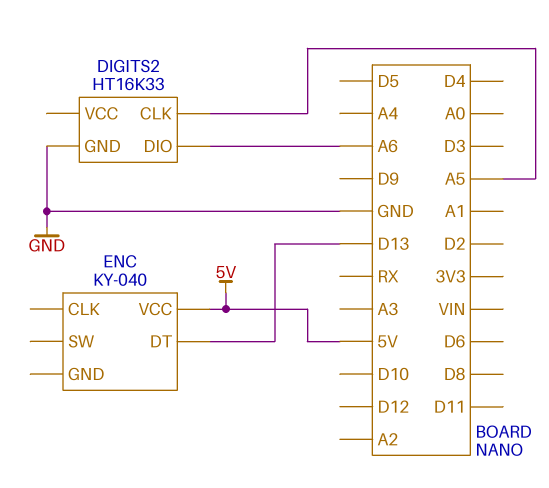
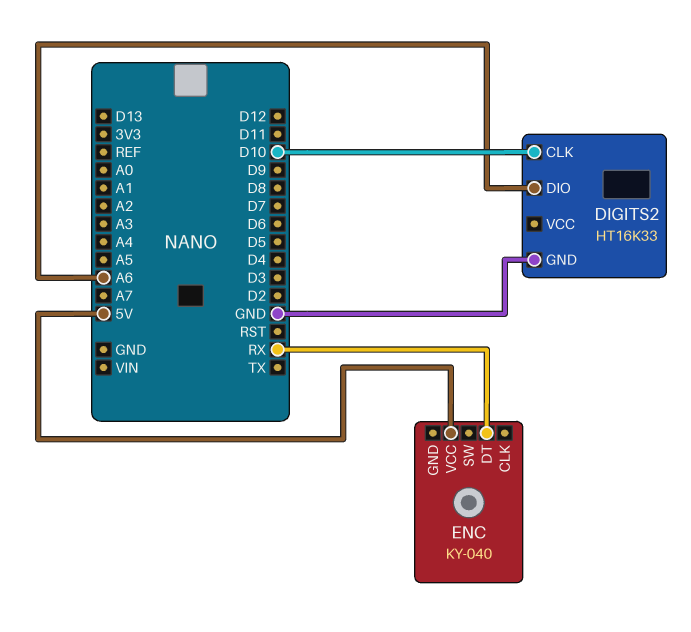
DIGITS2 pin CLK: A5 -> D10
ENC pin DT: D13 -> RX

